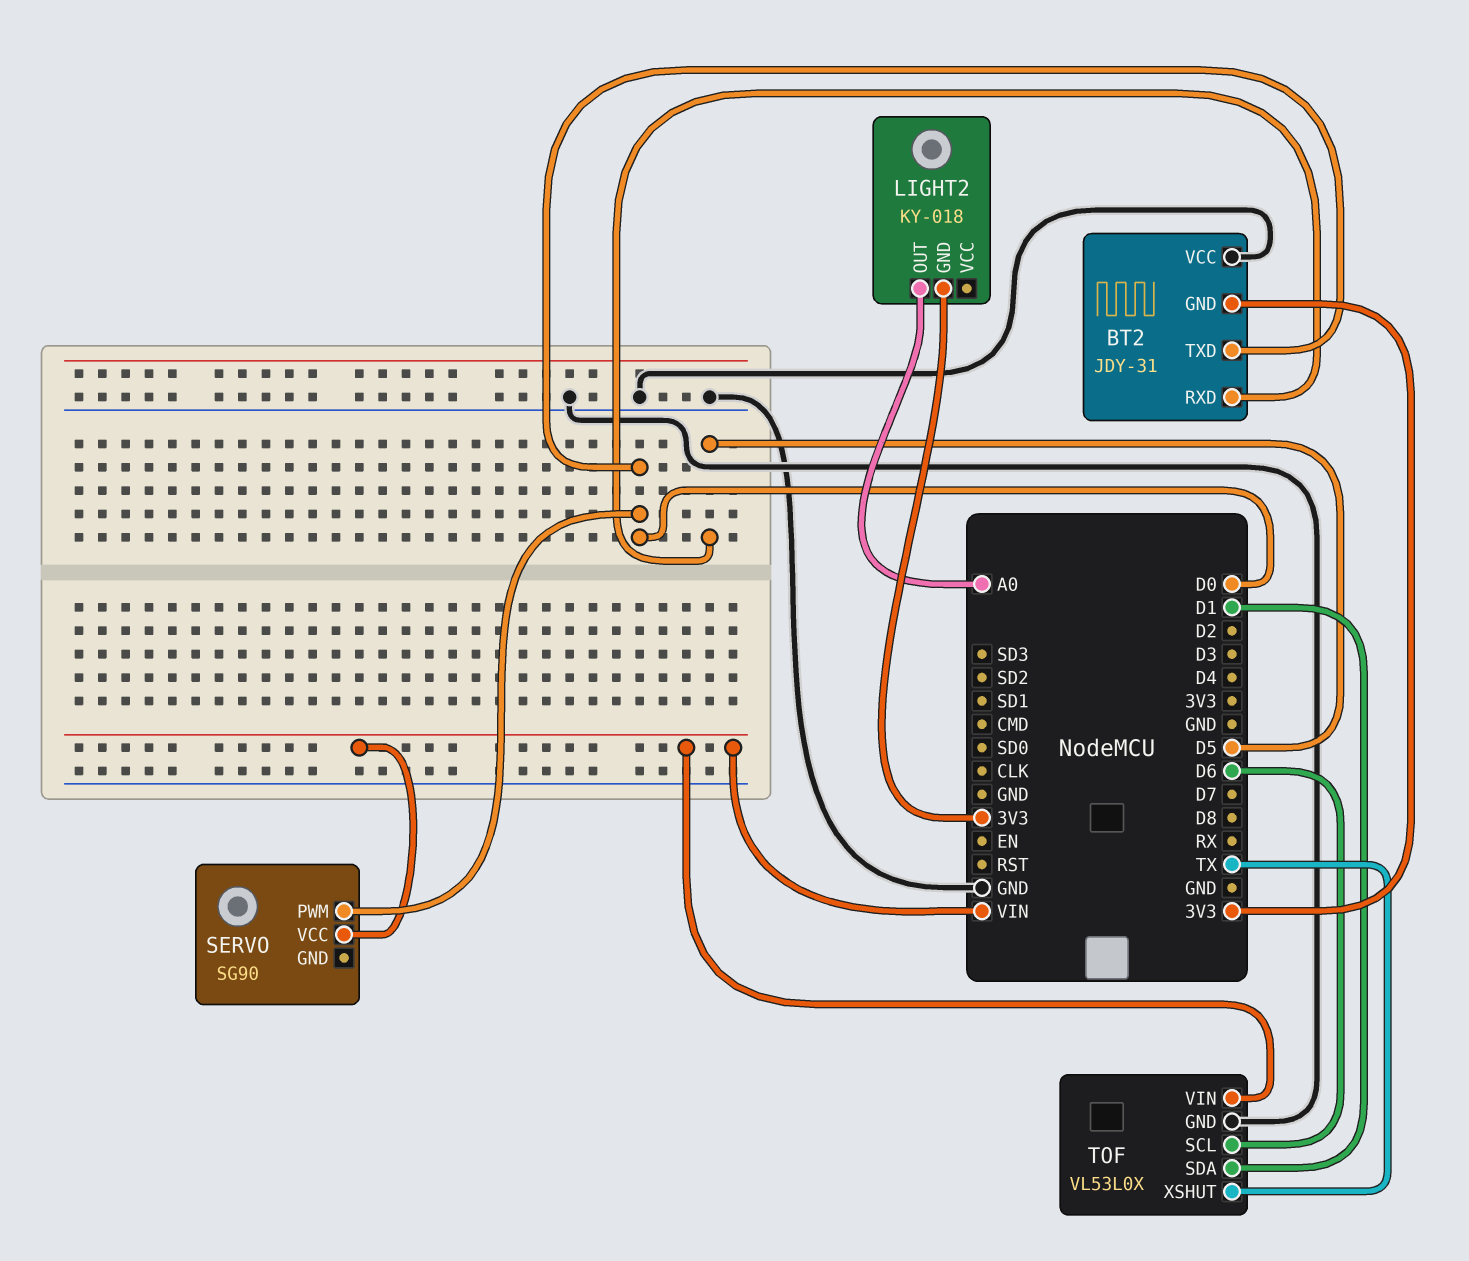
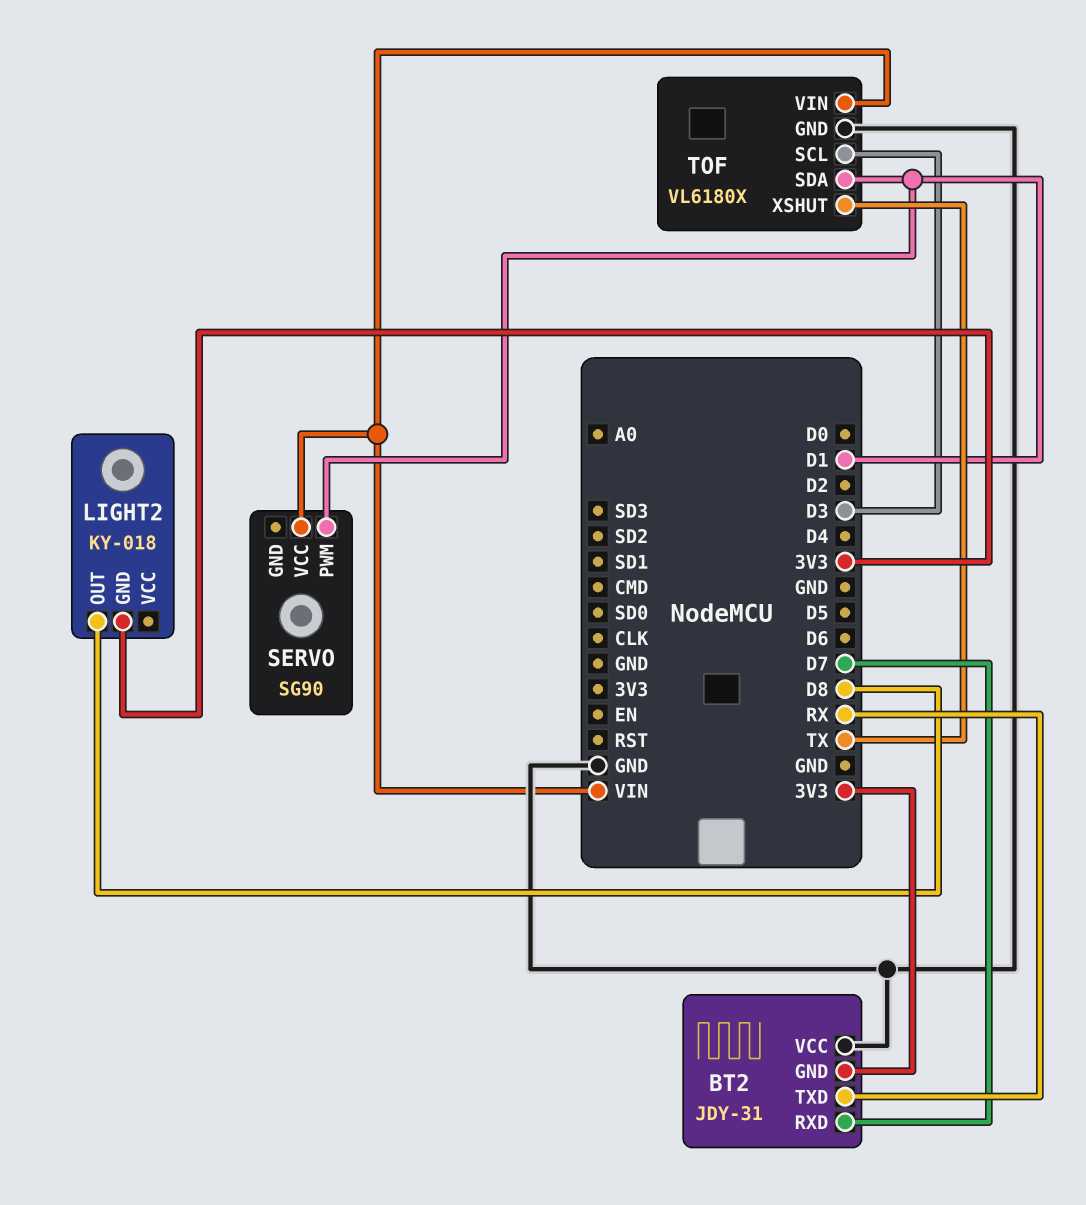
BT2 pin RXD: D5 -> D7
BT2 pin TXD: D0 -> RX
LIGHT2 pin OUT: A0 -> D8
SERVO pin PWM: D0 -> D1
TOF: VL53L0X -> VL6180X
TOF pin SCL: D6 -> D3

